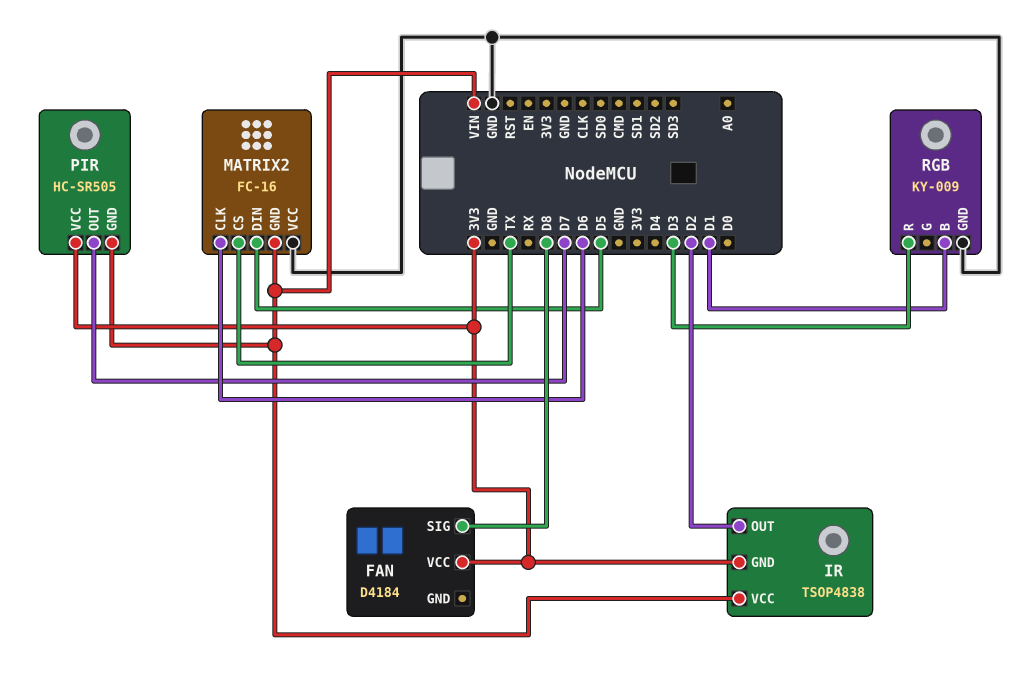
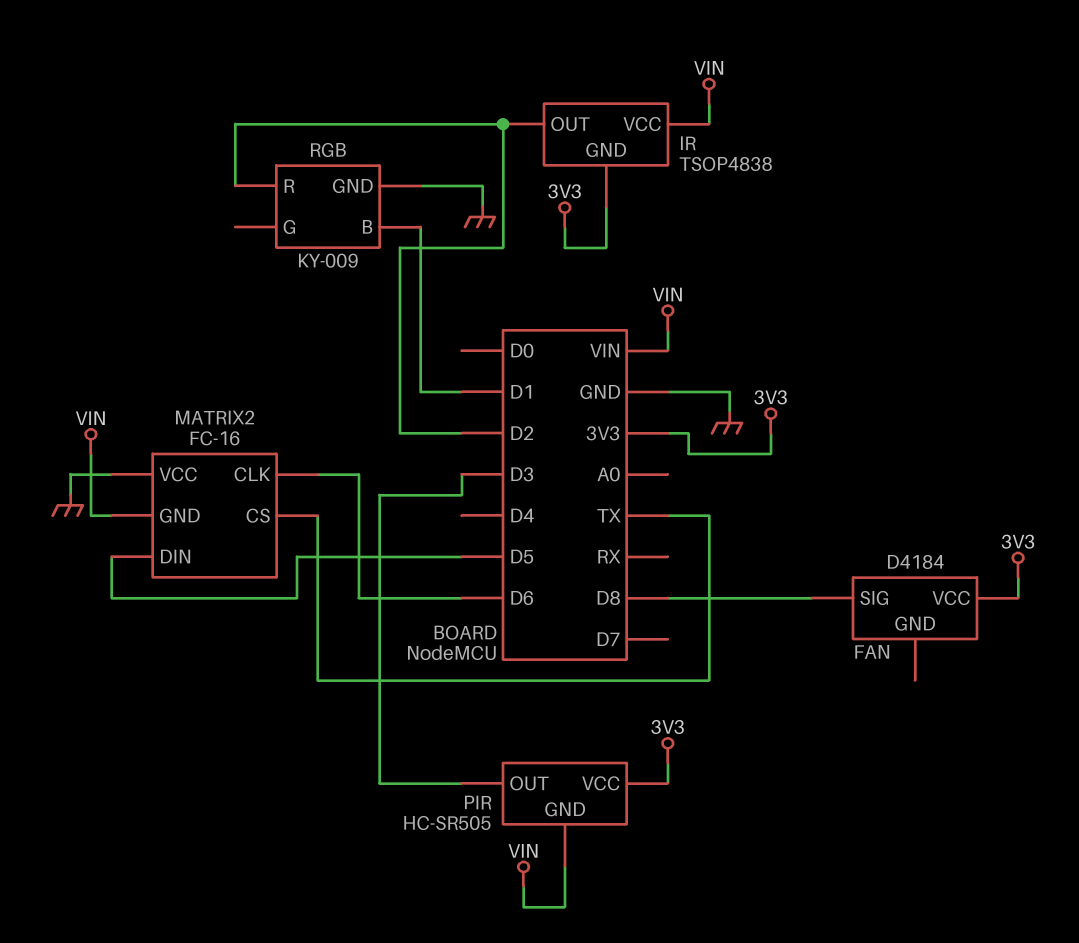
PIR pin OUT: D7 -> D3
RGB pin R: D3 -> D2

